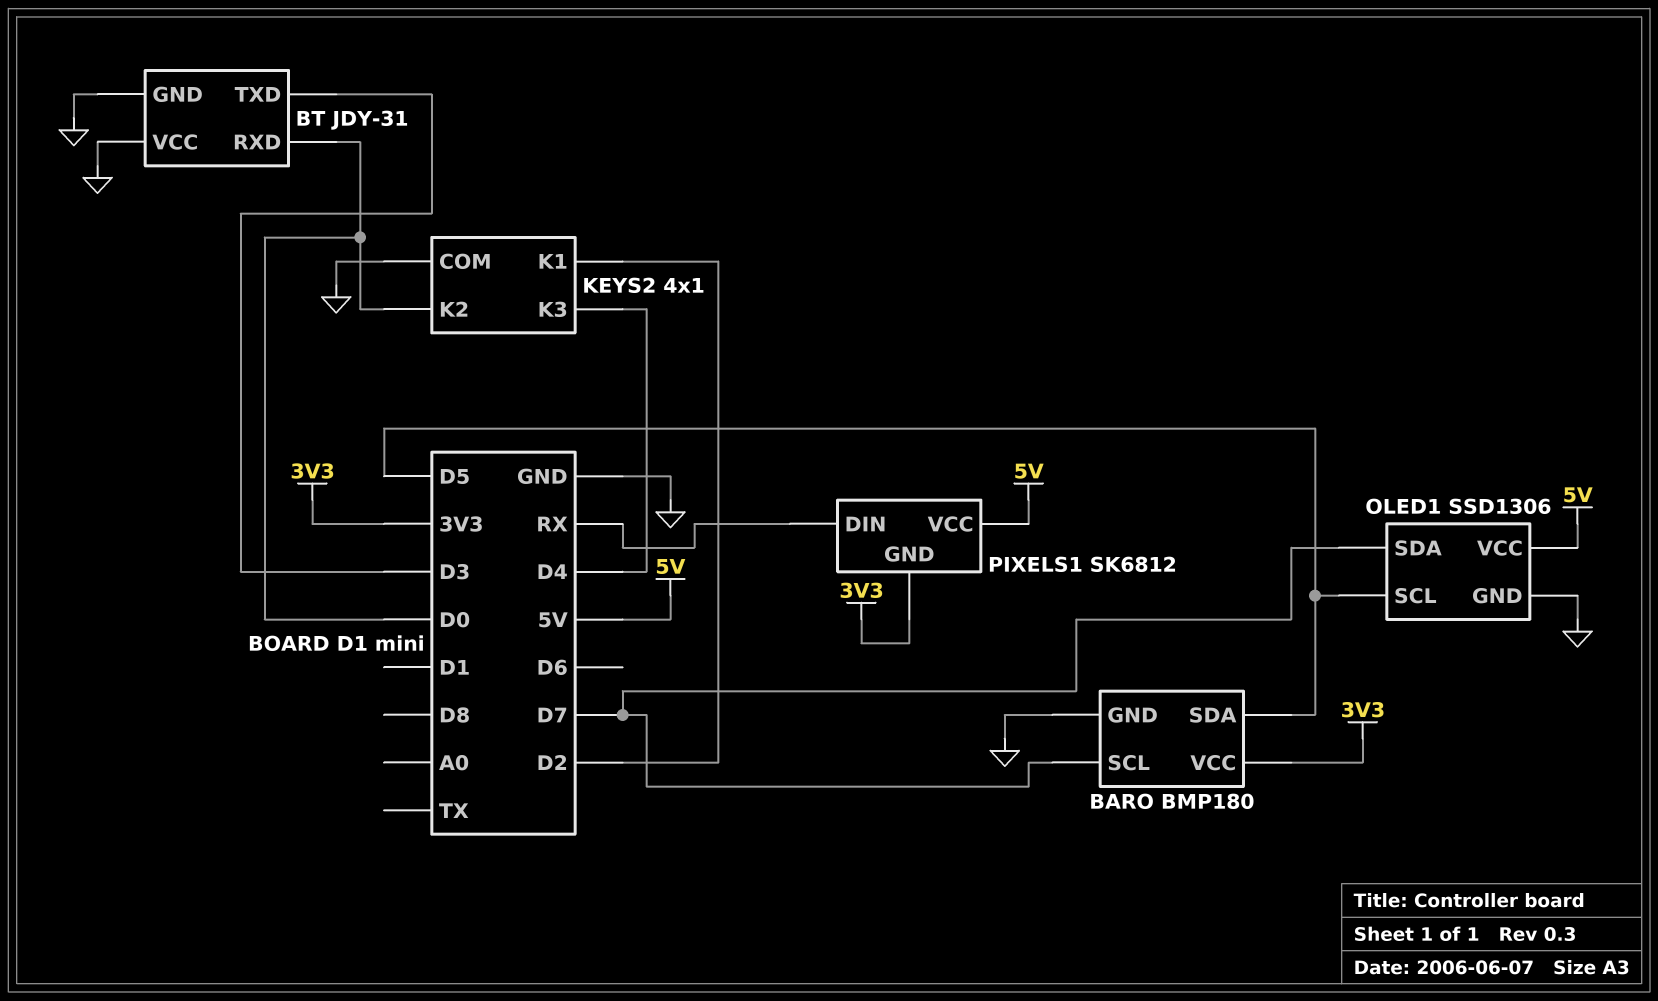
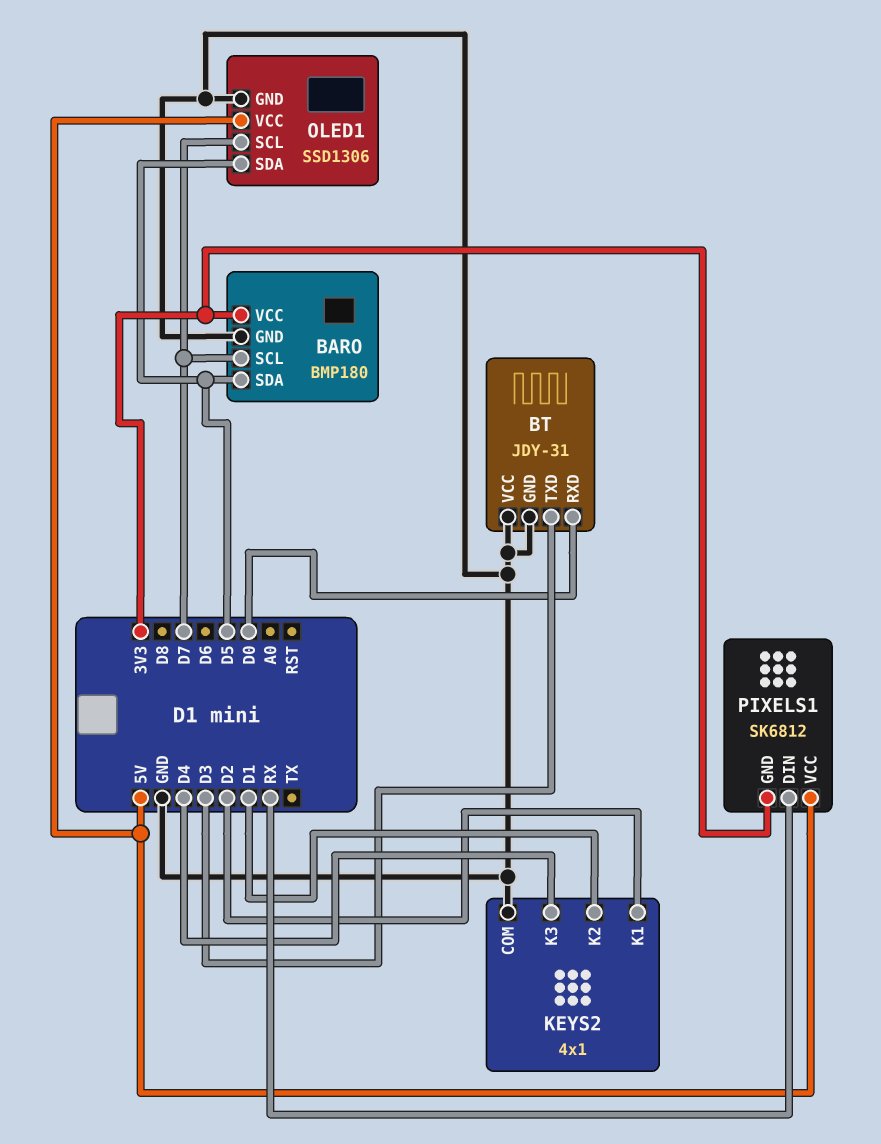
KEYS2 pin K2: D0 -> D1
OLED1 pin SCL: D5 -> D7
OLED1 pin SDA: D7 -> D5

